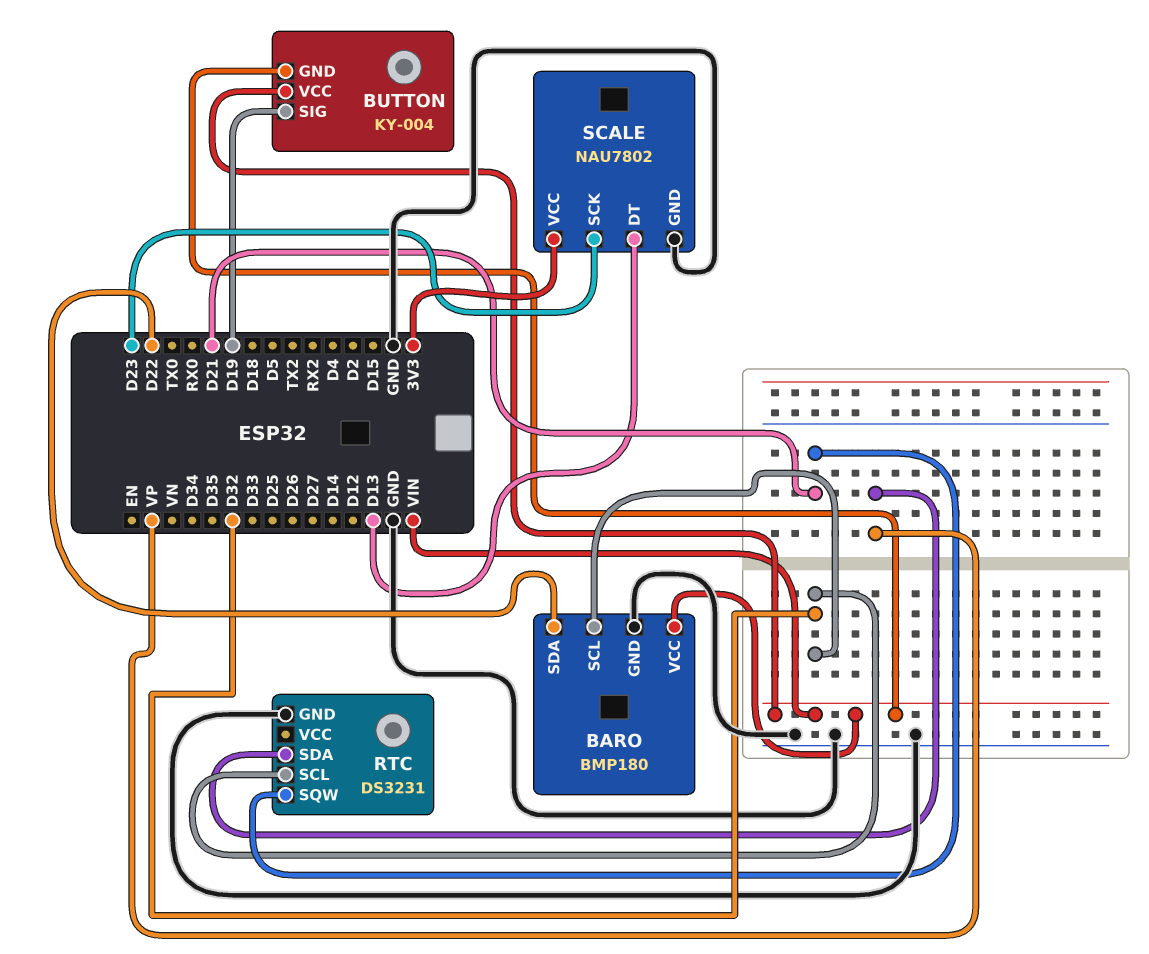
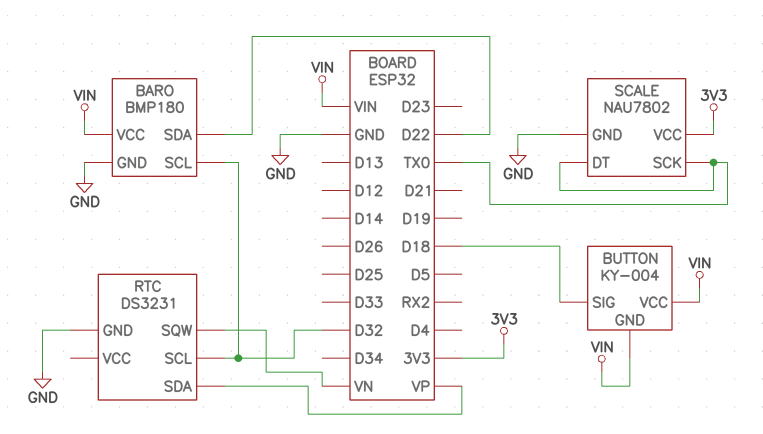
BUTTON pin SIG: D19 -> D18
RTC pin SQW: D21 -> VN
SCALE pin DT: D13 -> TX0
SCALE pin SCK: D23 -> TX0

